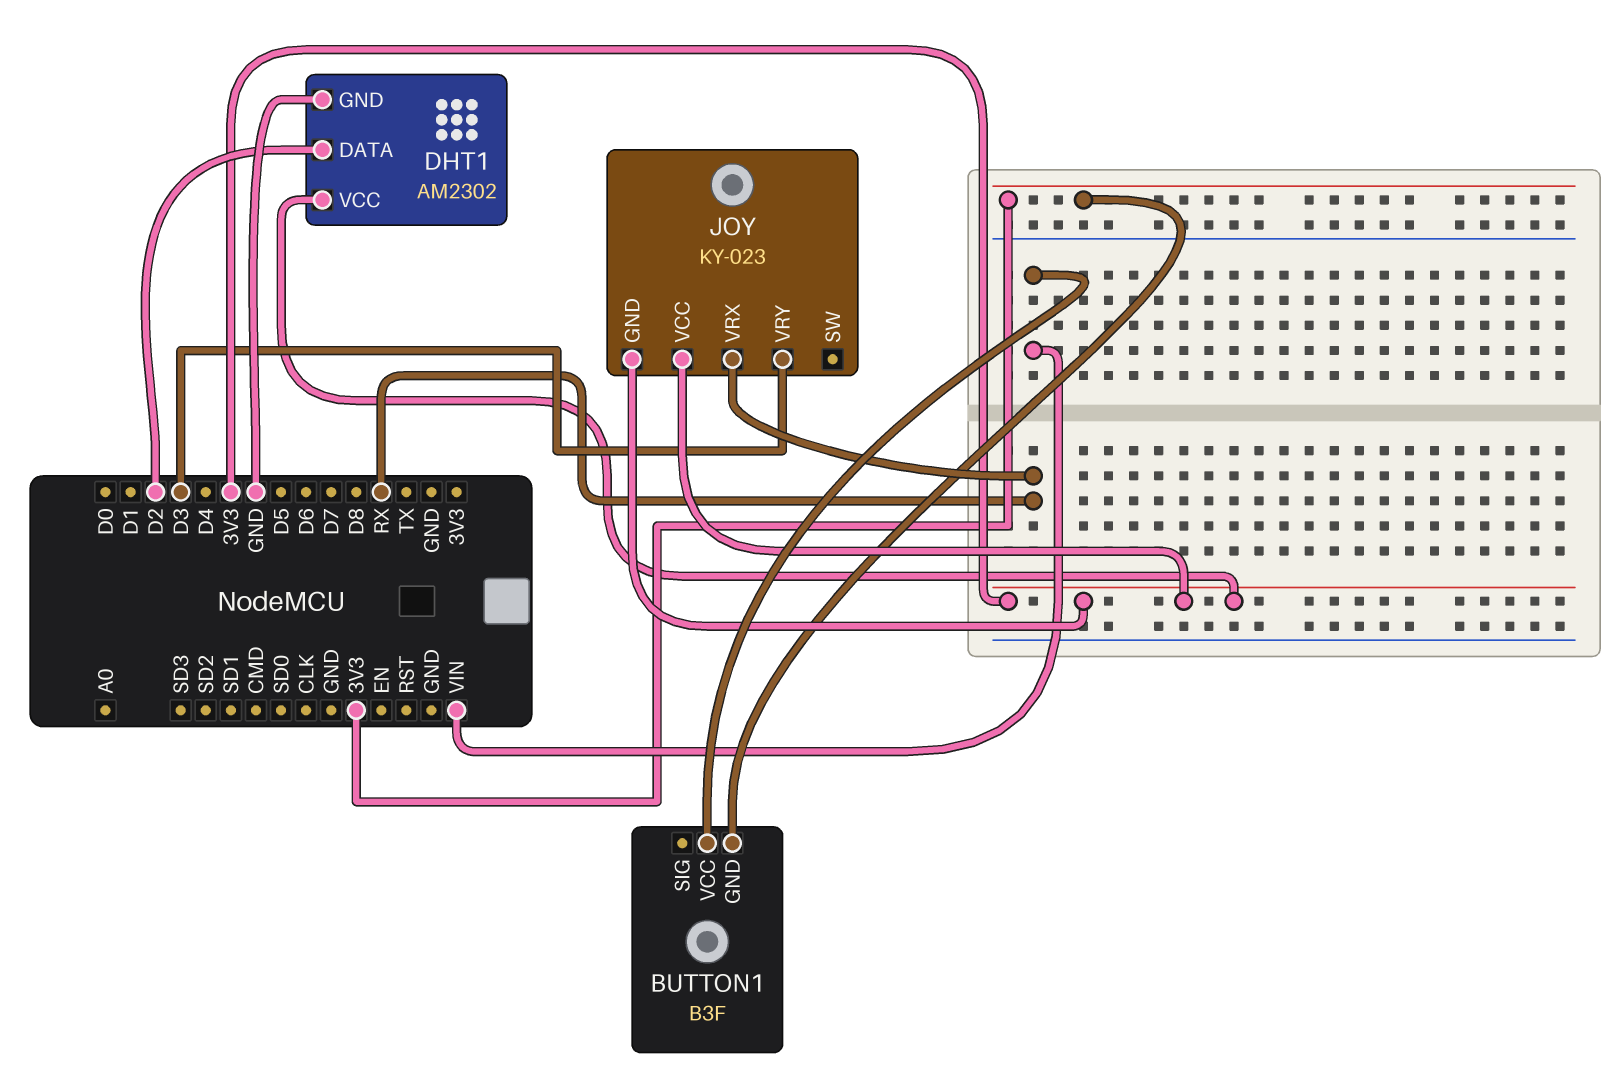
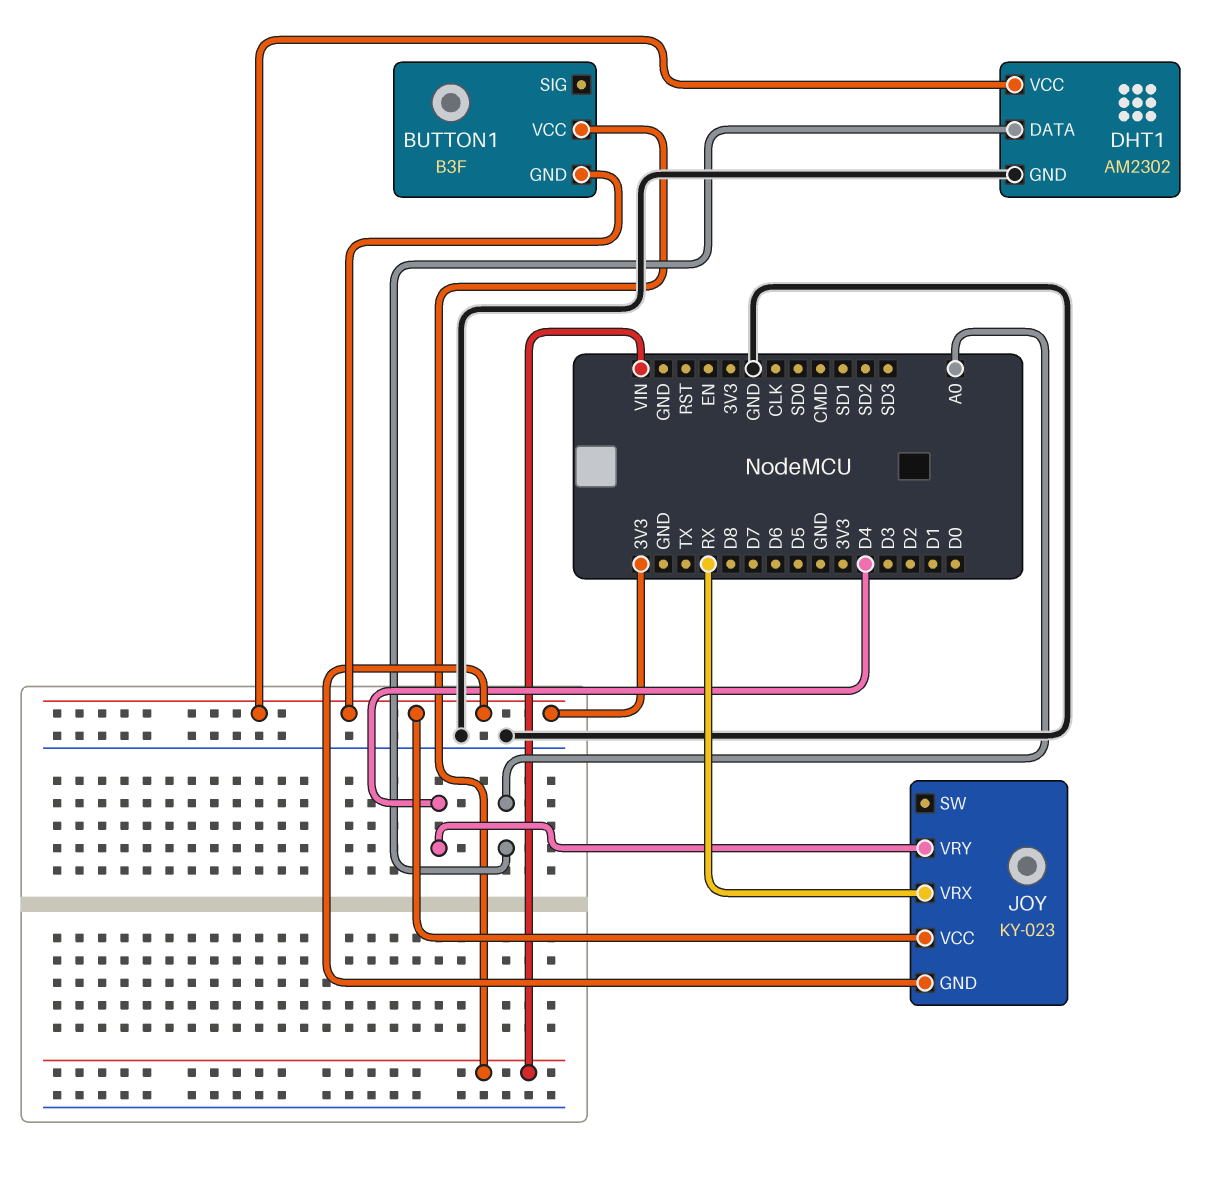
DHT1 pin DATA: D2 -> A0
JOY pin VRY: D3 -> D4

